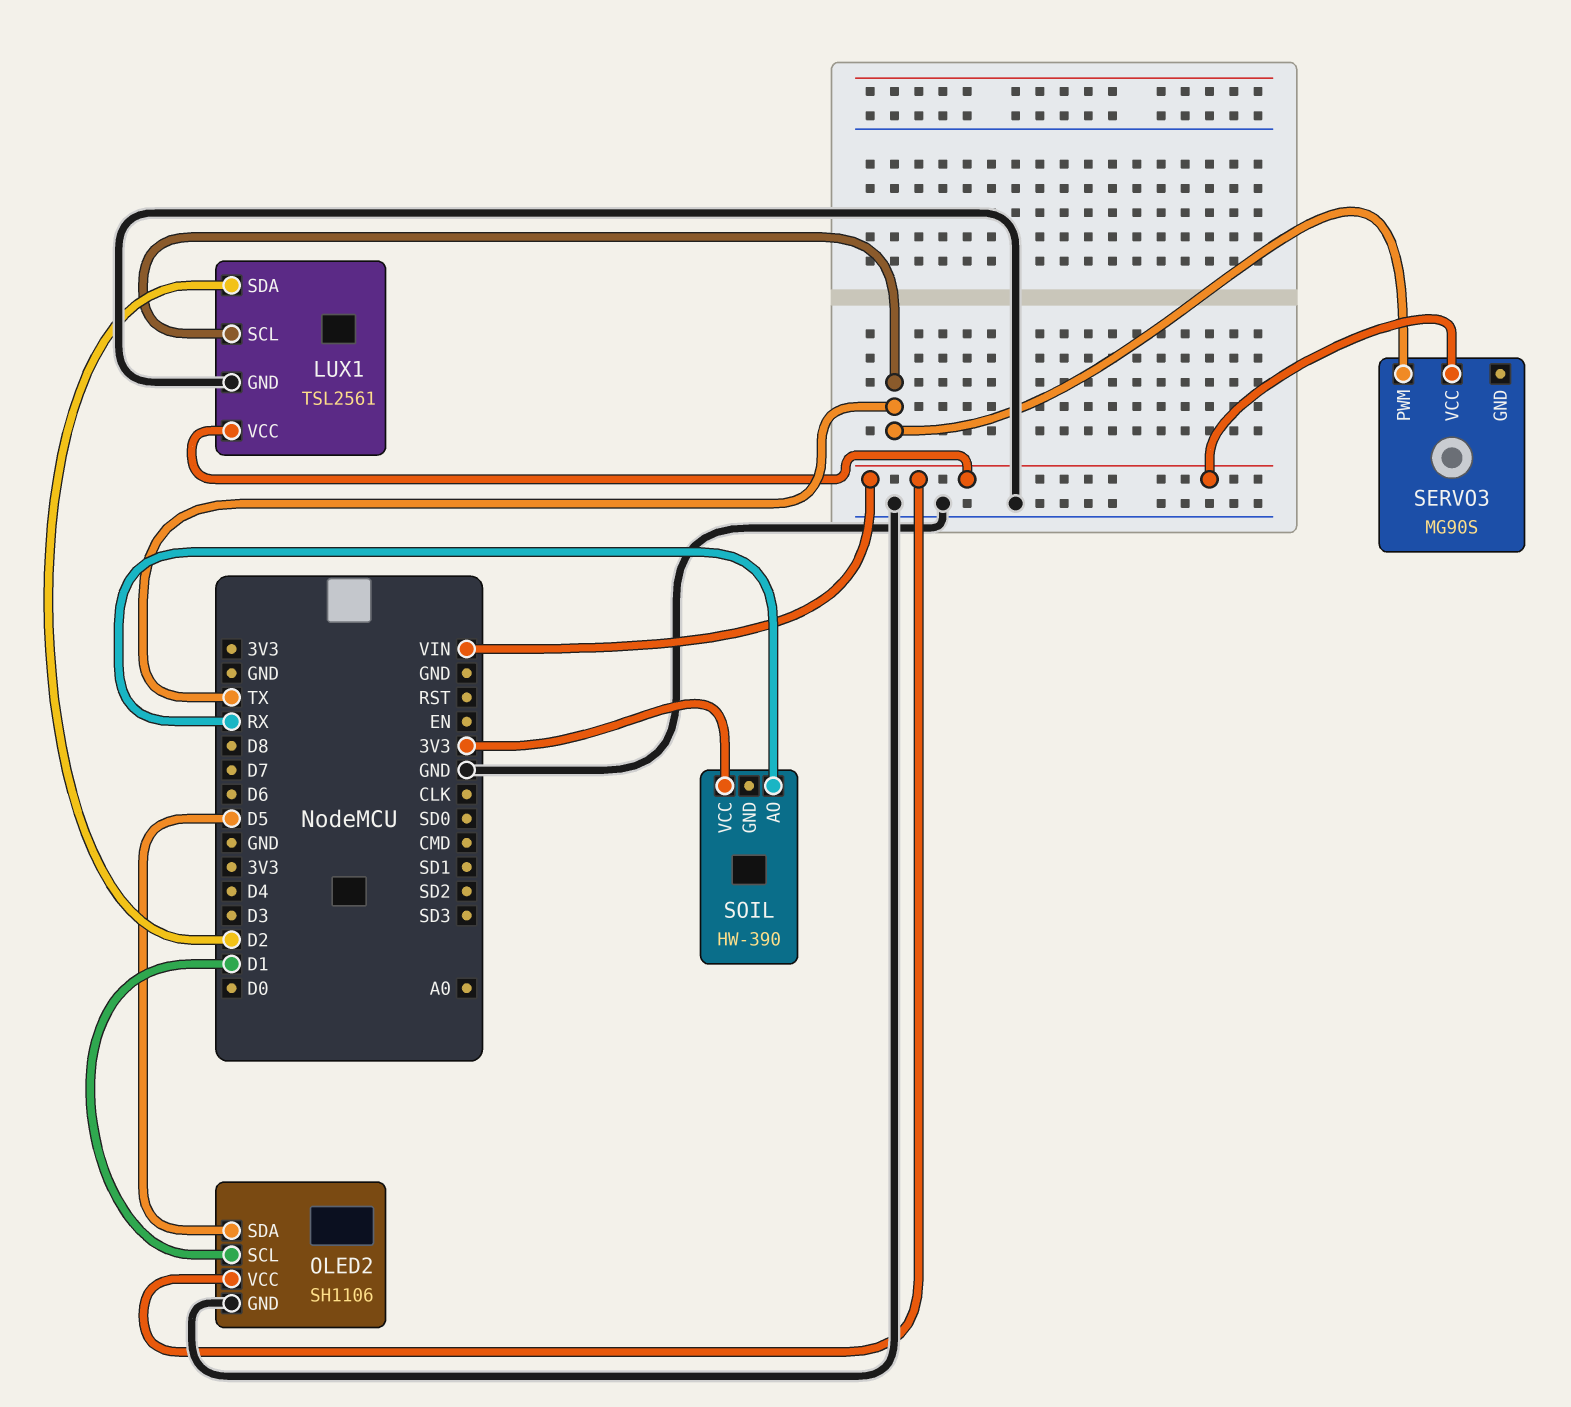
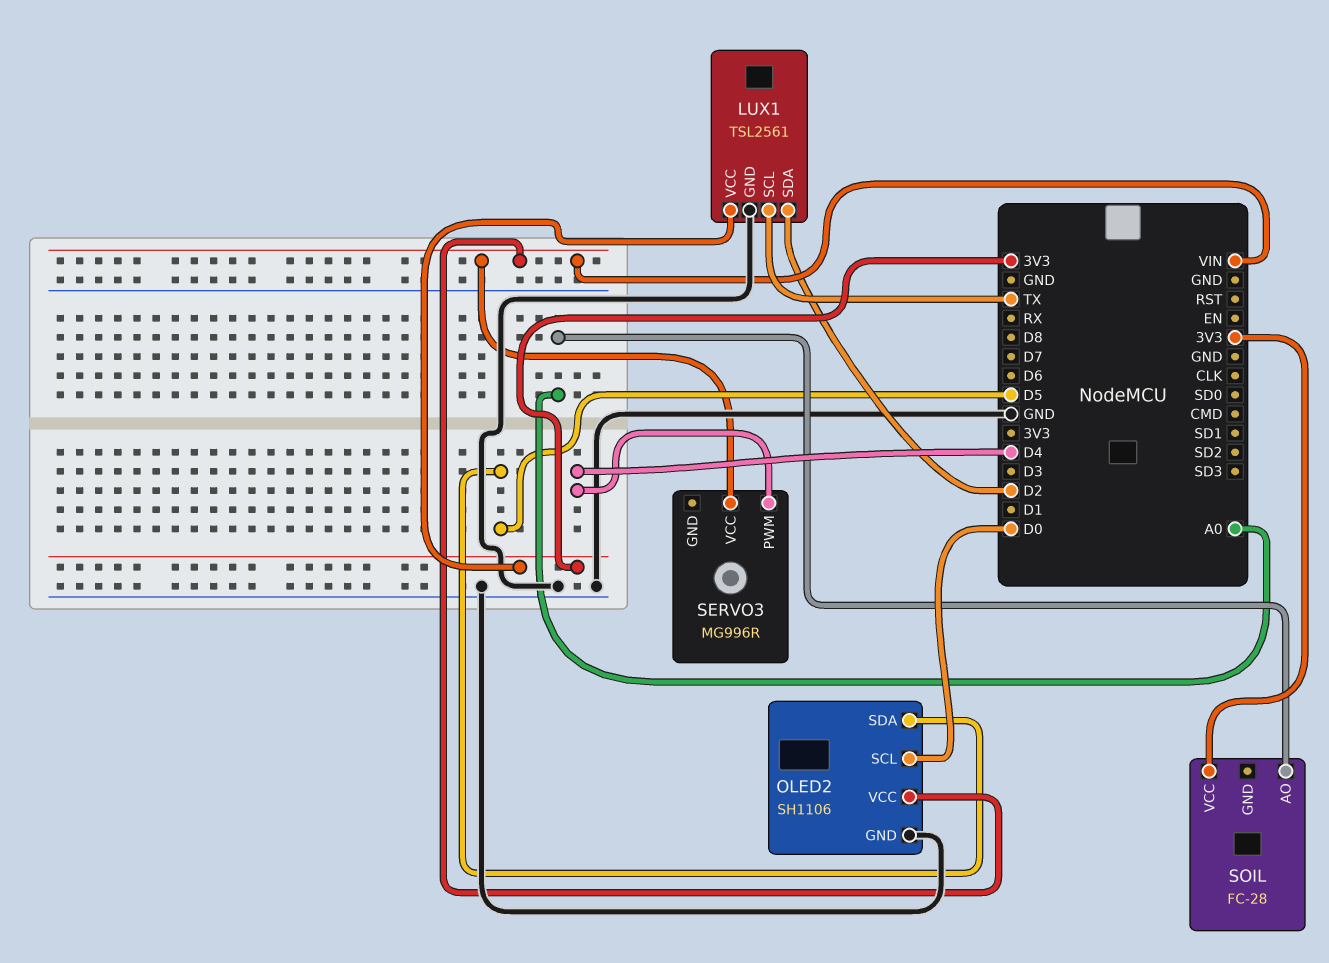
LUX1 pin VCC: VIN -> 3V3
OLED2 pin SCL: D1 -> D0
SERVO3: MG90S -> MG996R
SERVO3 pin PWM: TX -> D4
SOIL: HW-390 -> FC-28
SOIL pin AO: RX -> A0

